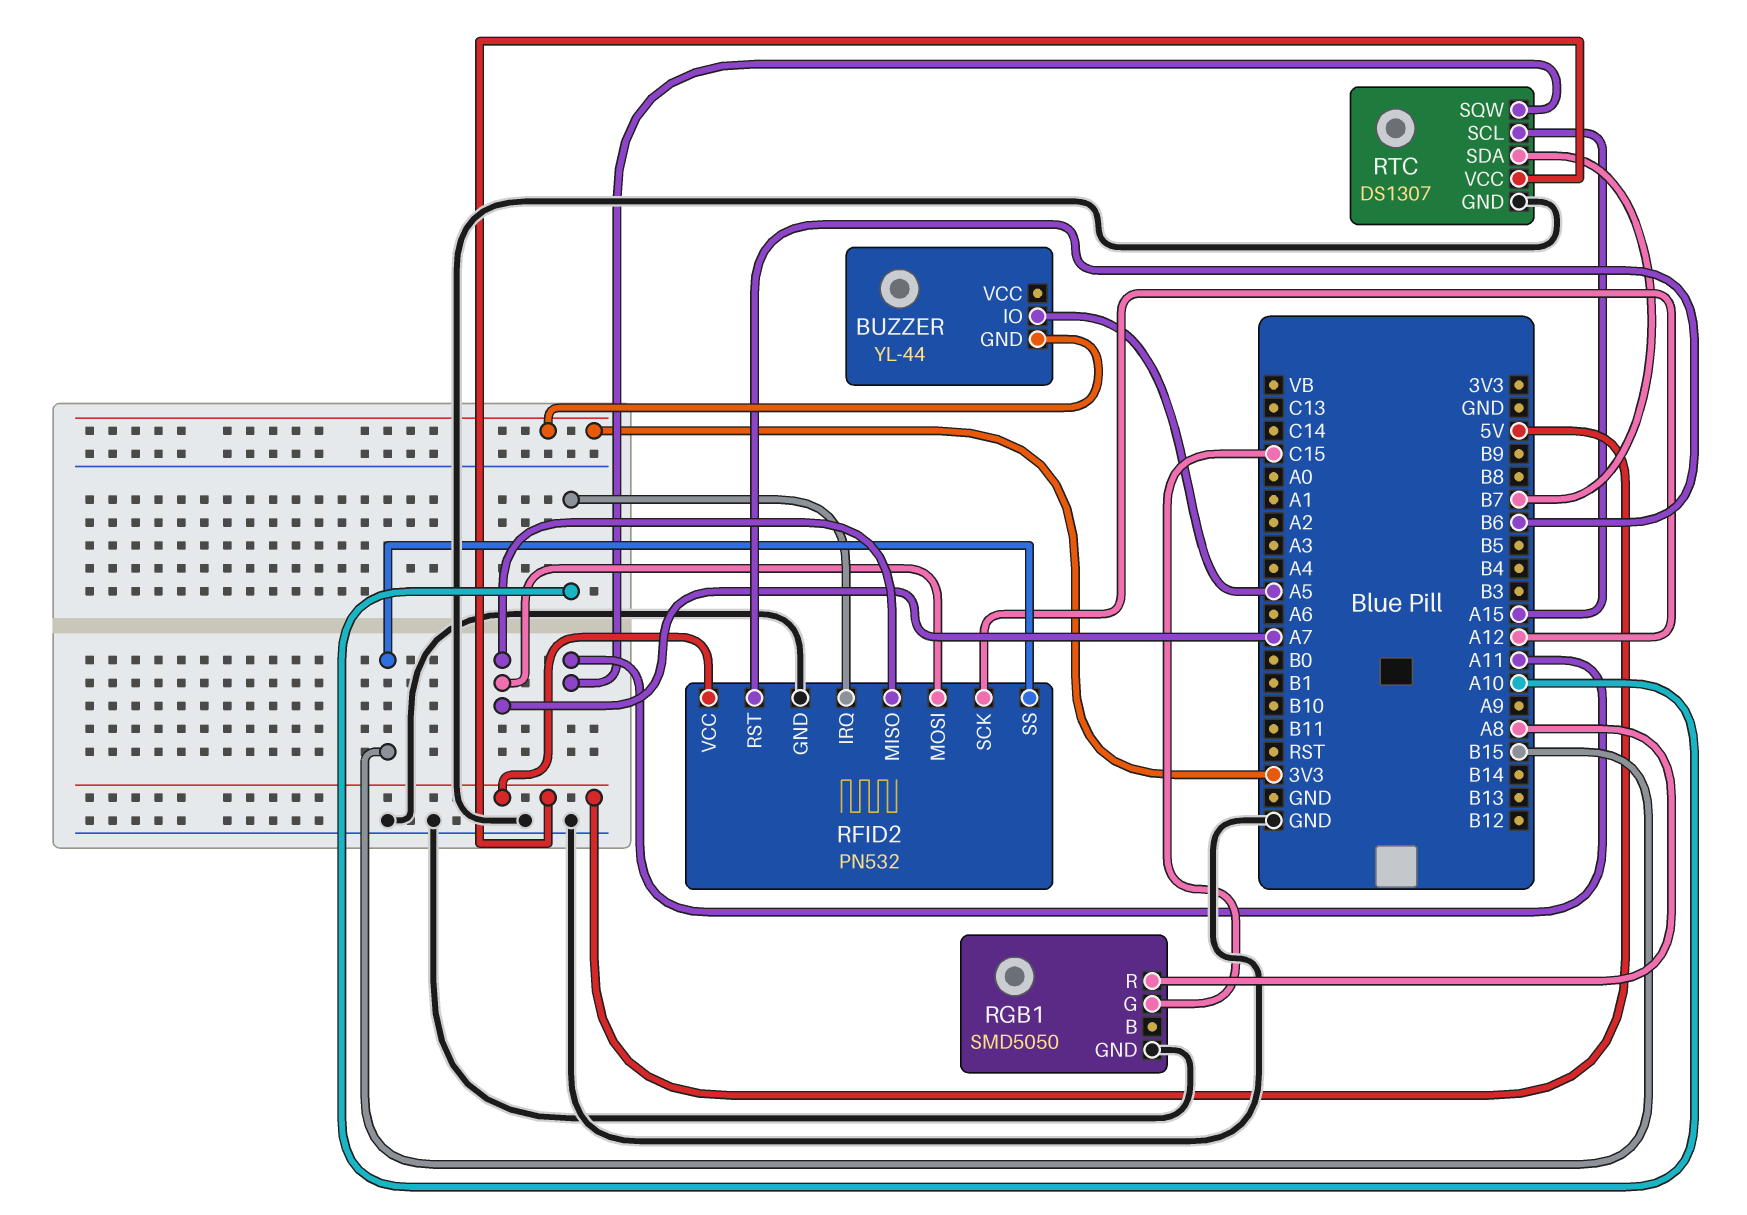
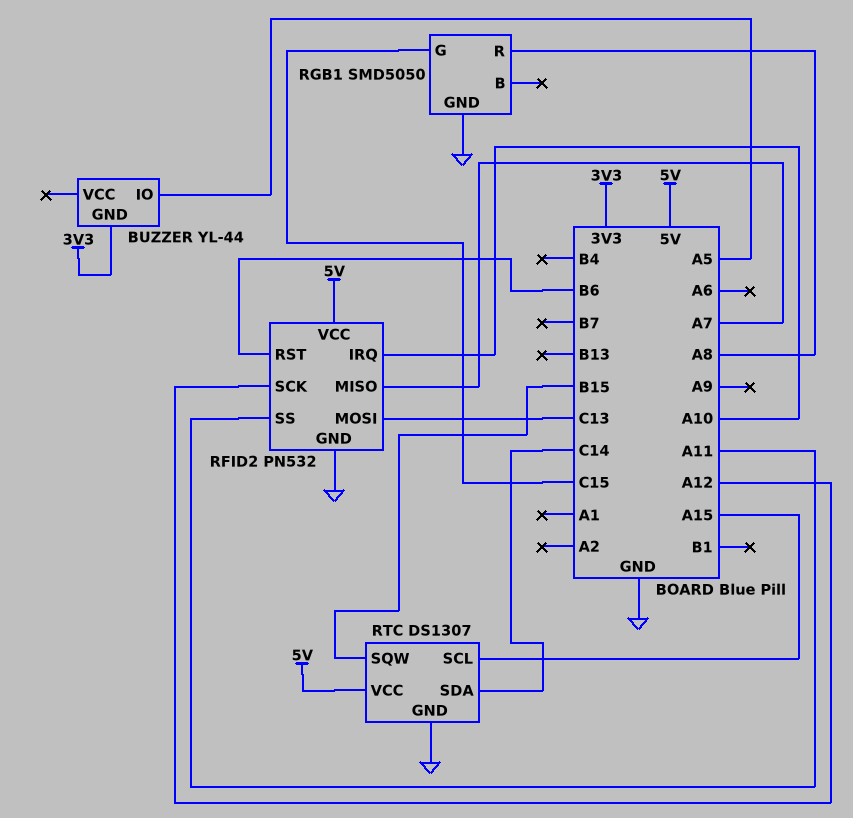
RFID2 pin MOSI: A7 -> C13
RFID2 pin SS: B15 -> A11
RTC pin SDA: B7 -> C14
RTC pin SQW: A11 -> B15

